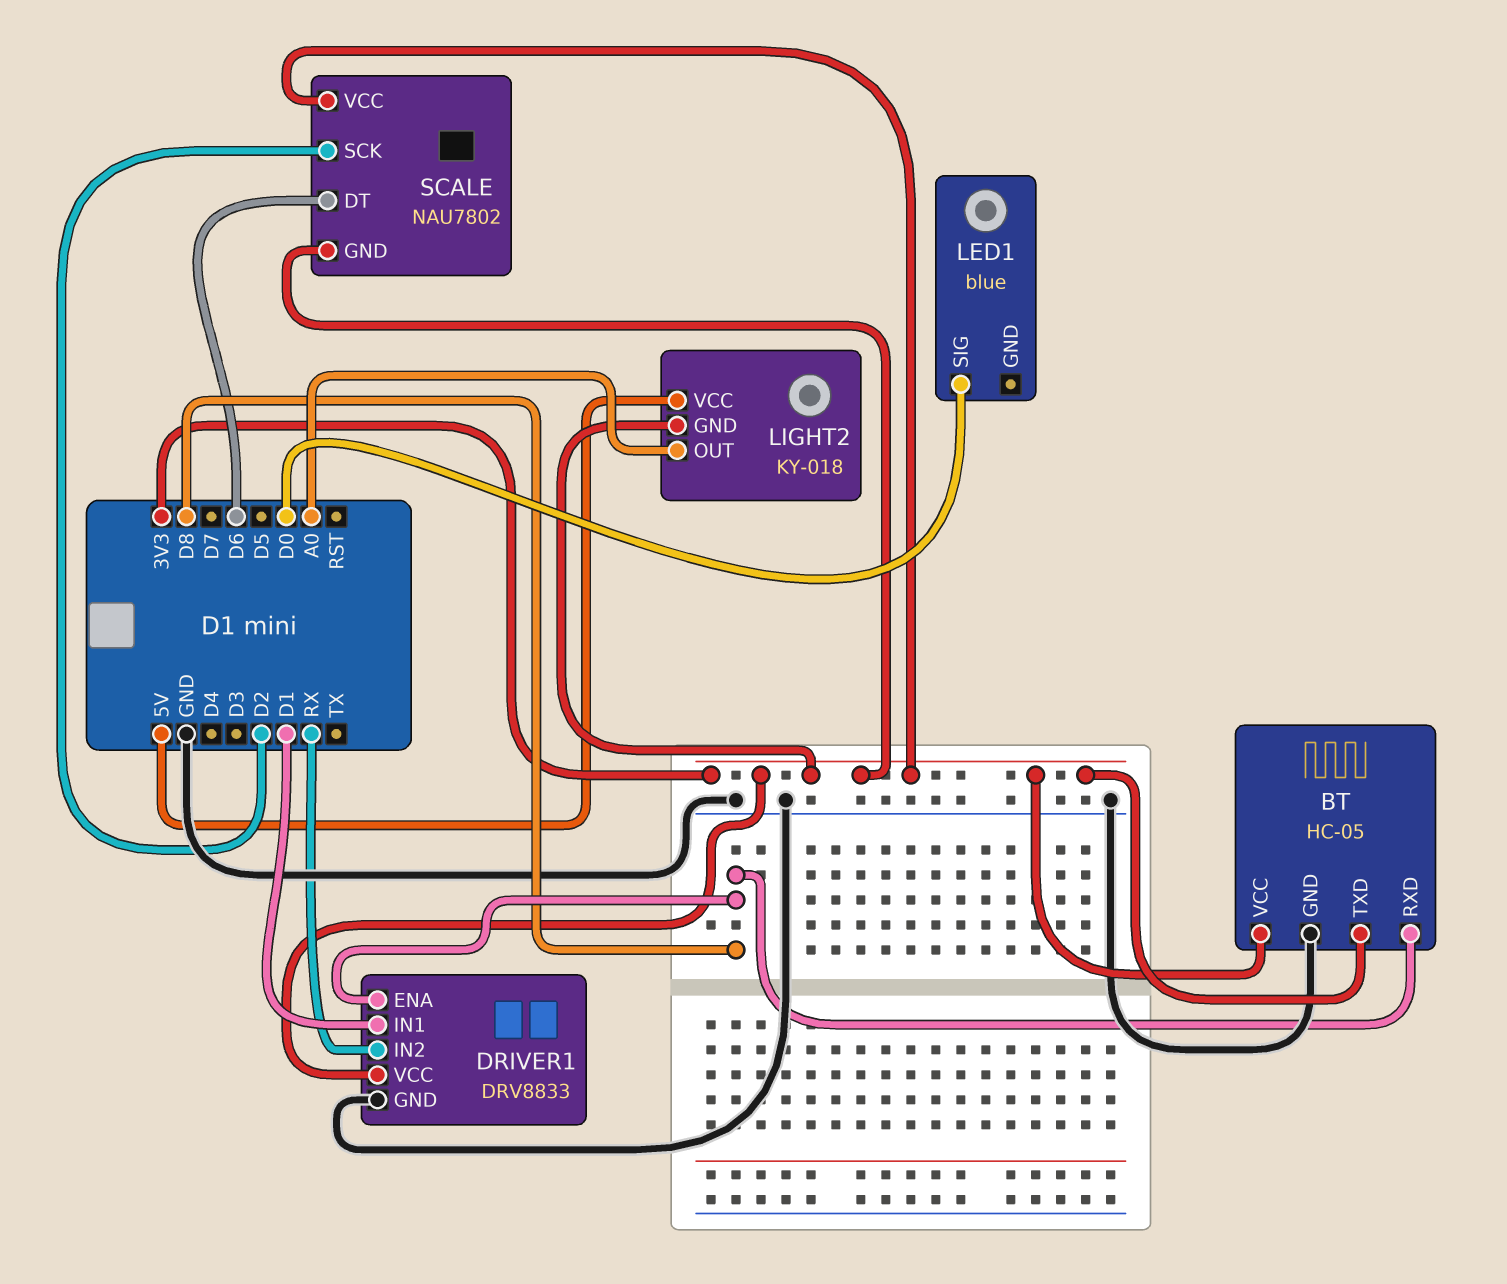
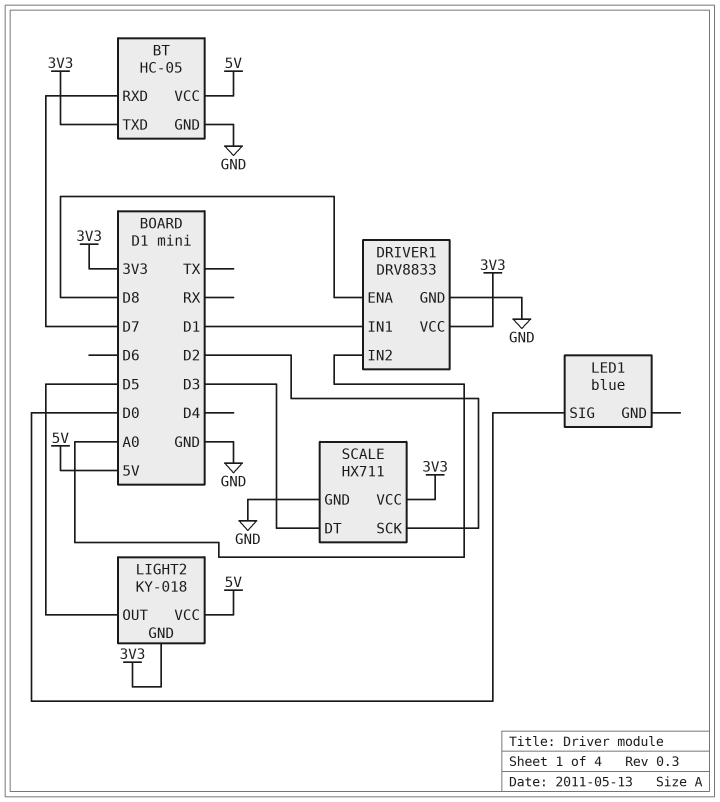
BT pin RXD: D8 -> D7
BT pin VCC: 3V3 -> 5V
DRIVER1 pin IN2: RX -> A0
LIGHT2 pin OUT: A0 -> D5
SCALE: NAU7802 -> HX711
SCALE pin DT: D6 -> D3
SCALE pin GND: 3V3 -> GND

